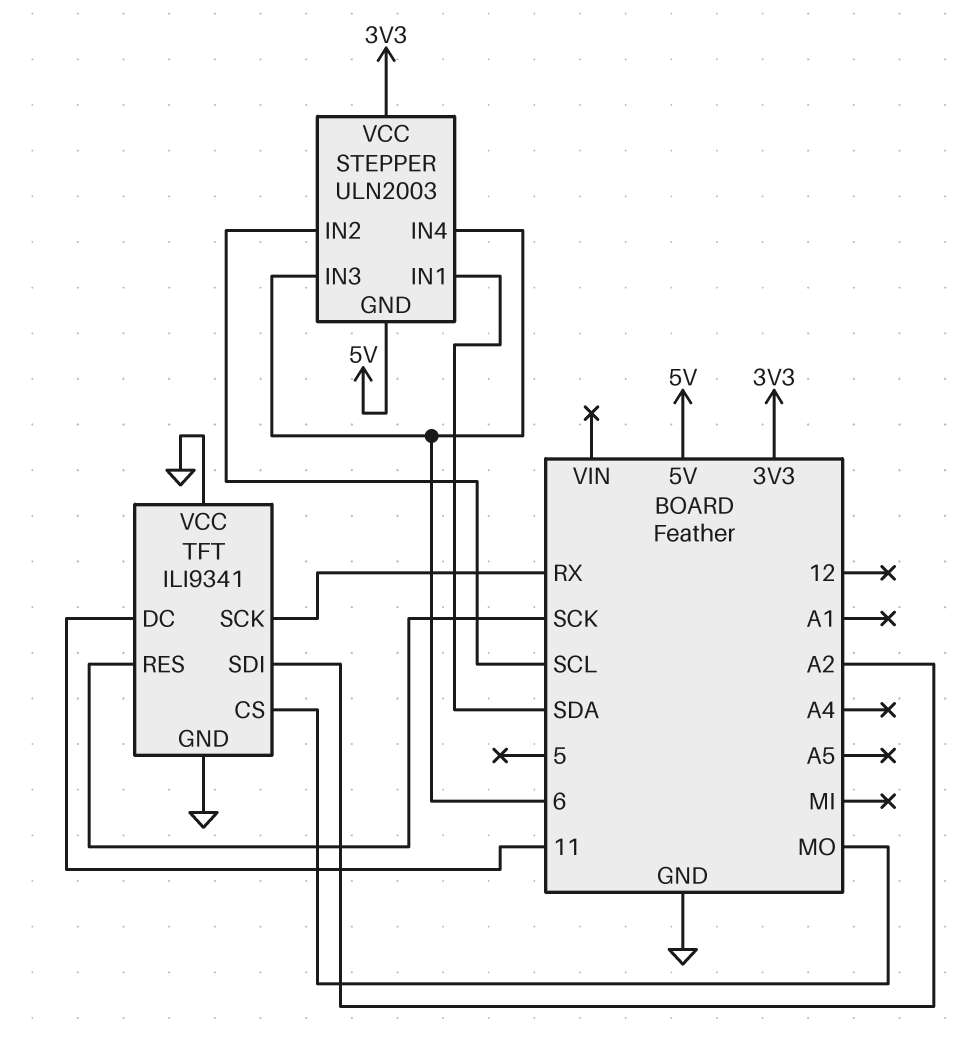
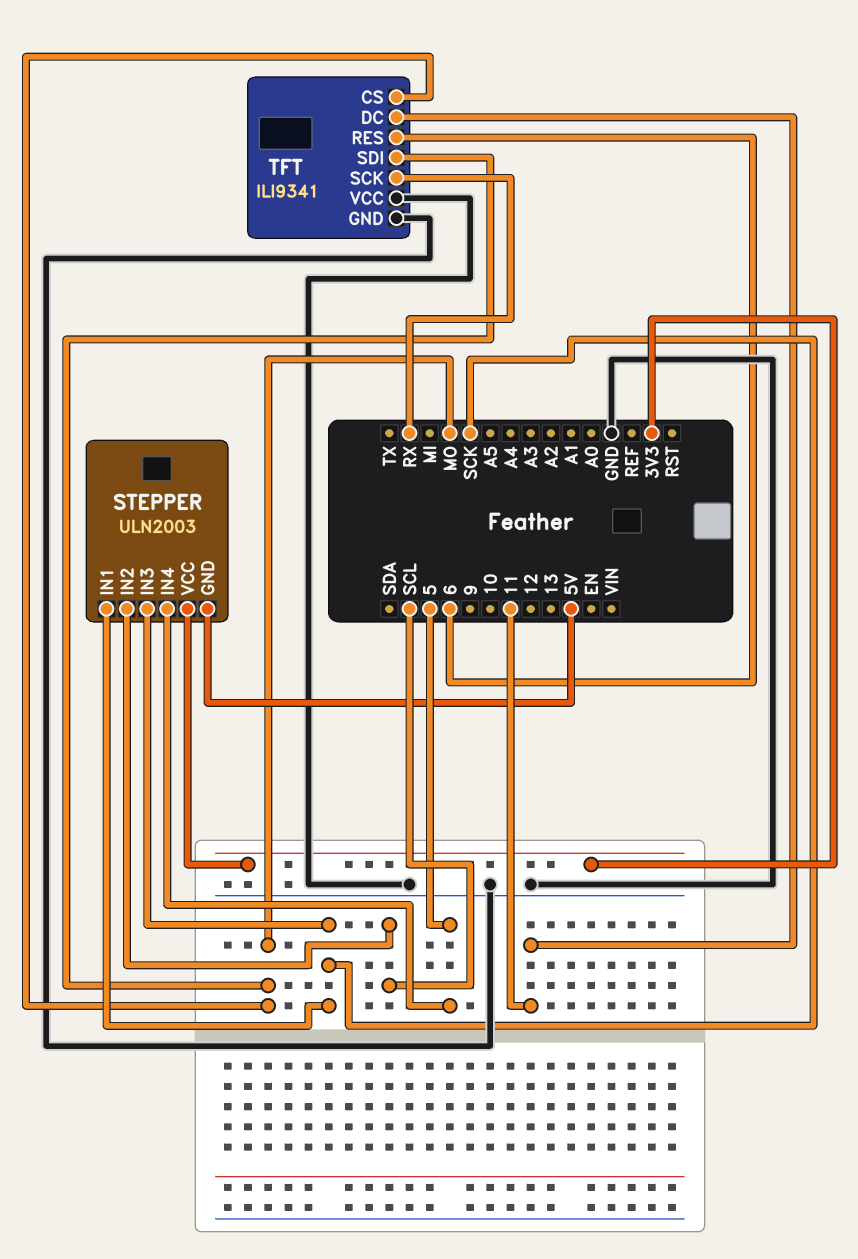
STEPPER pin IN1: SDA -> SCK
STEPPER pin IN3: 6 -> SCK
STEPPER pin IN4: 6 -> 5
TFT pin RES: SCK -> 6
TFT pin SDI: A2 -> MO

